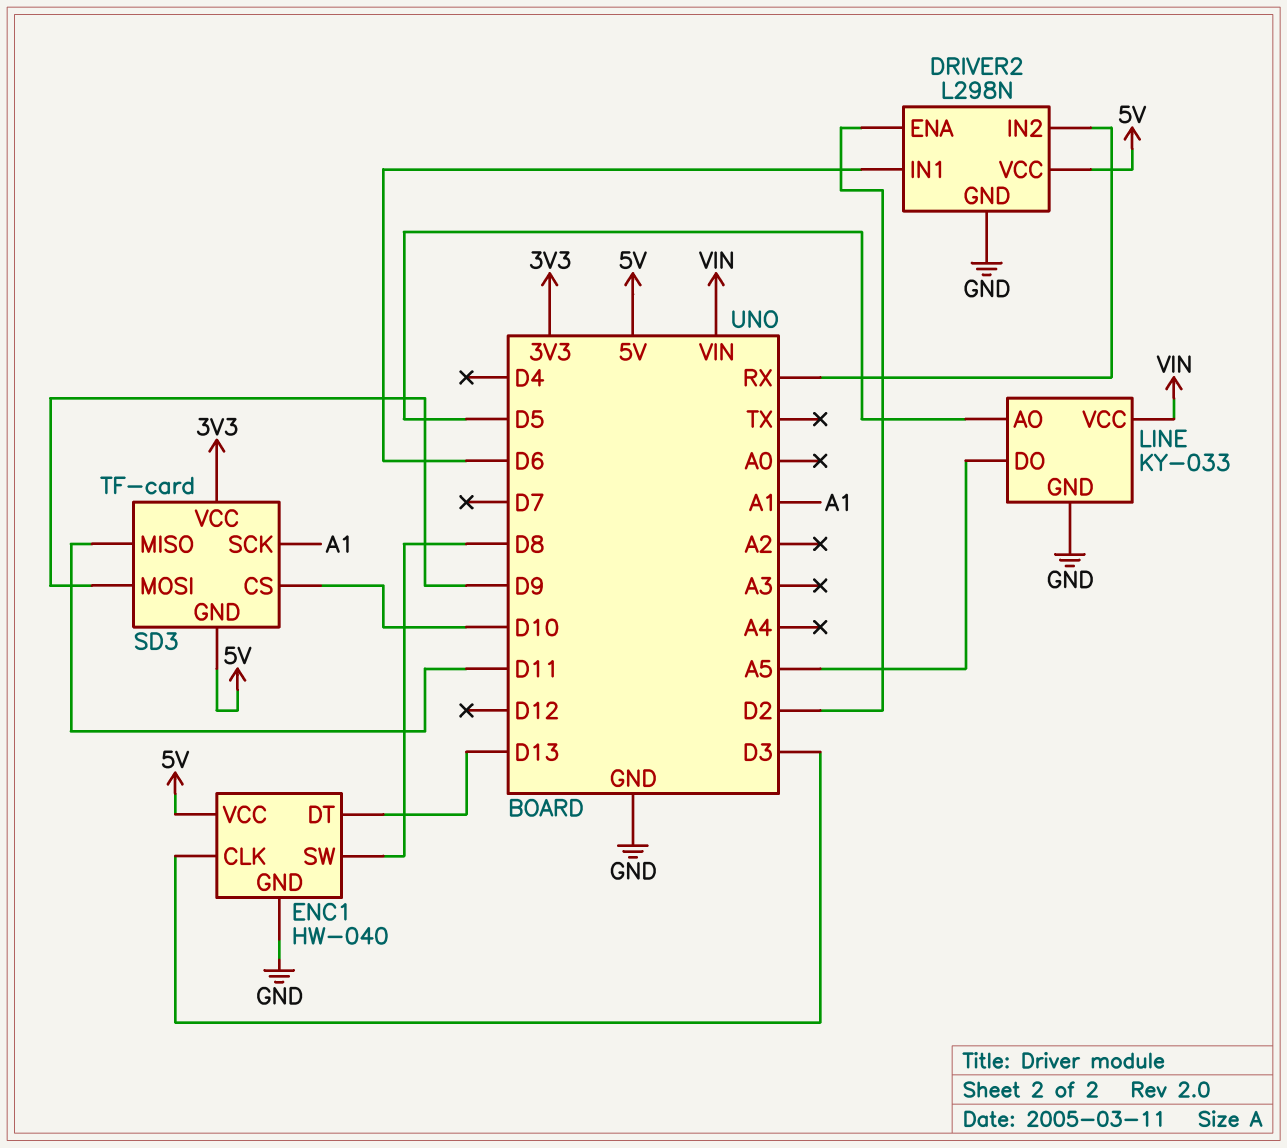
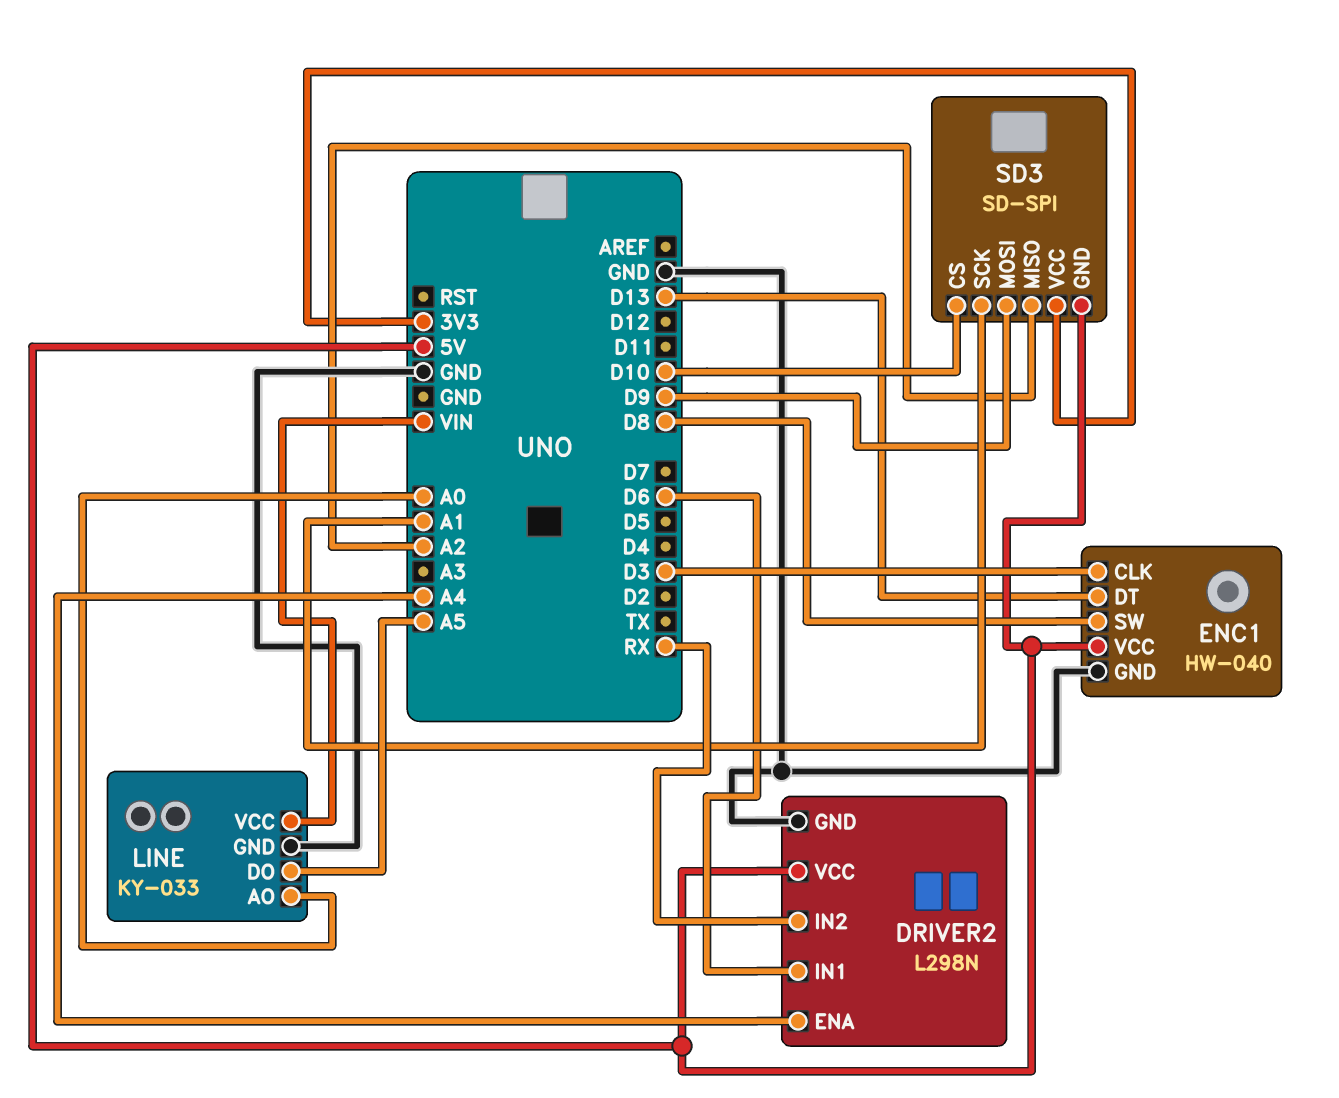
DRIVER2 pin ENA: D2 -> A4
LINE pin AO: D5 -> A0
SD3: TF-card -> SD-SPI
SD3 pin MISO: D11 -> A2

